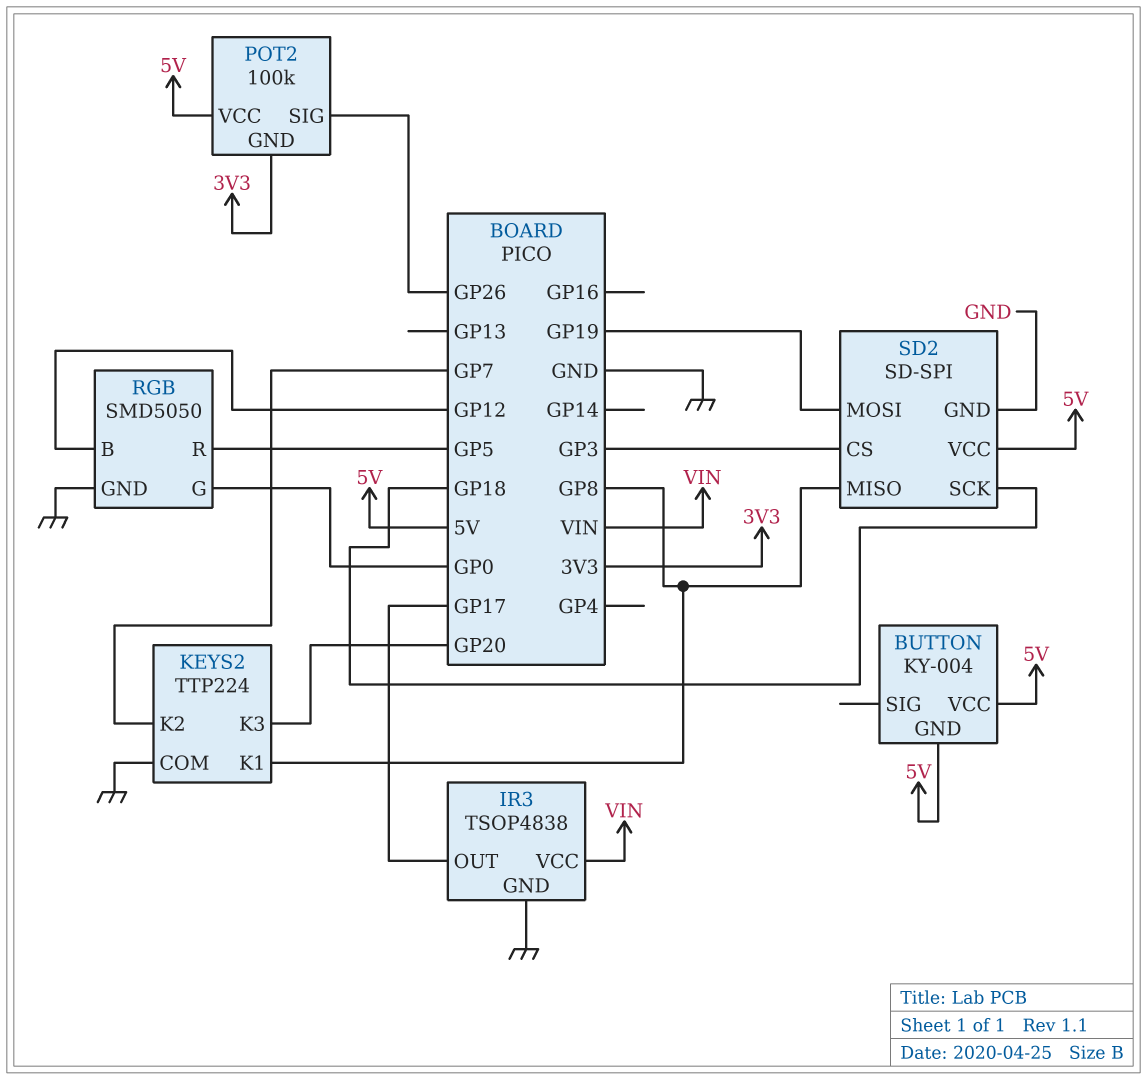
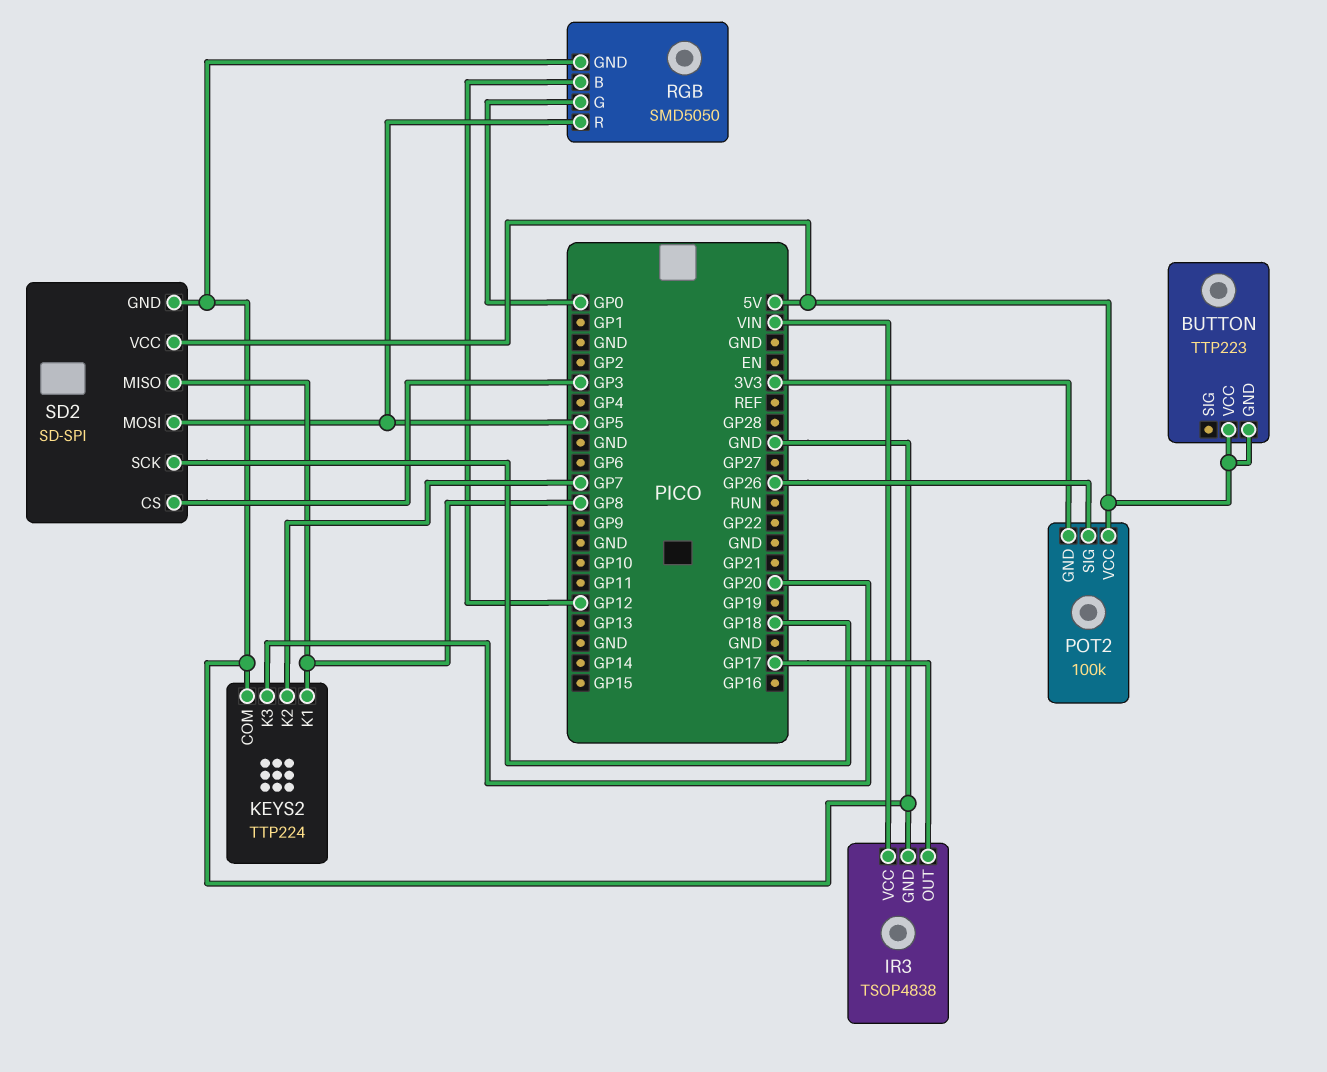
BUTTON: KY-004 -> TTP223
SD2 pin MOSI: GP19 -> GP5

